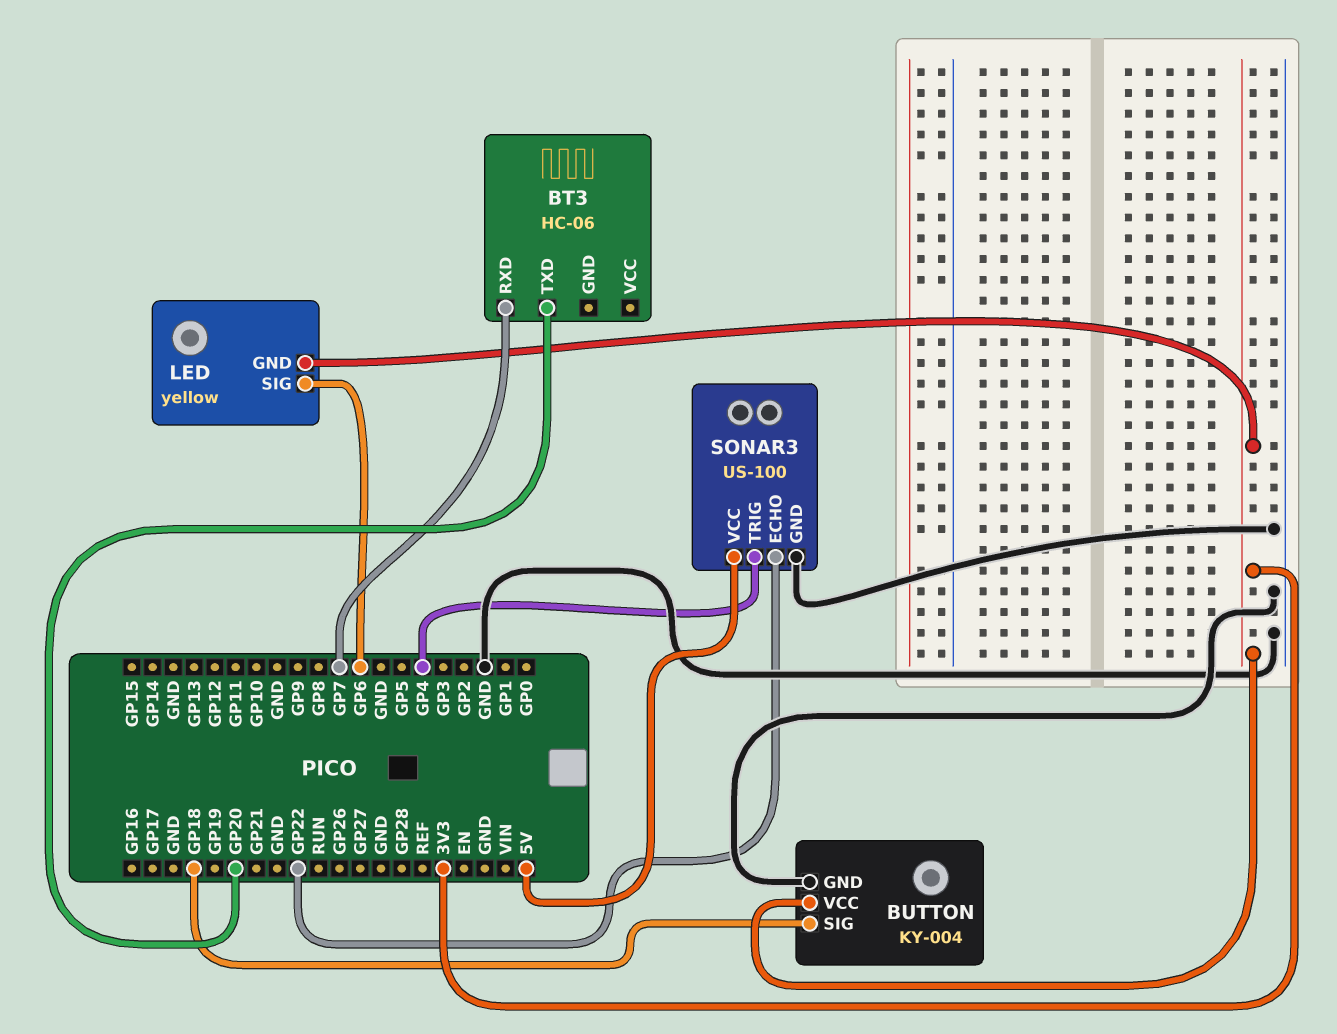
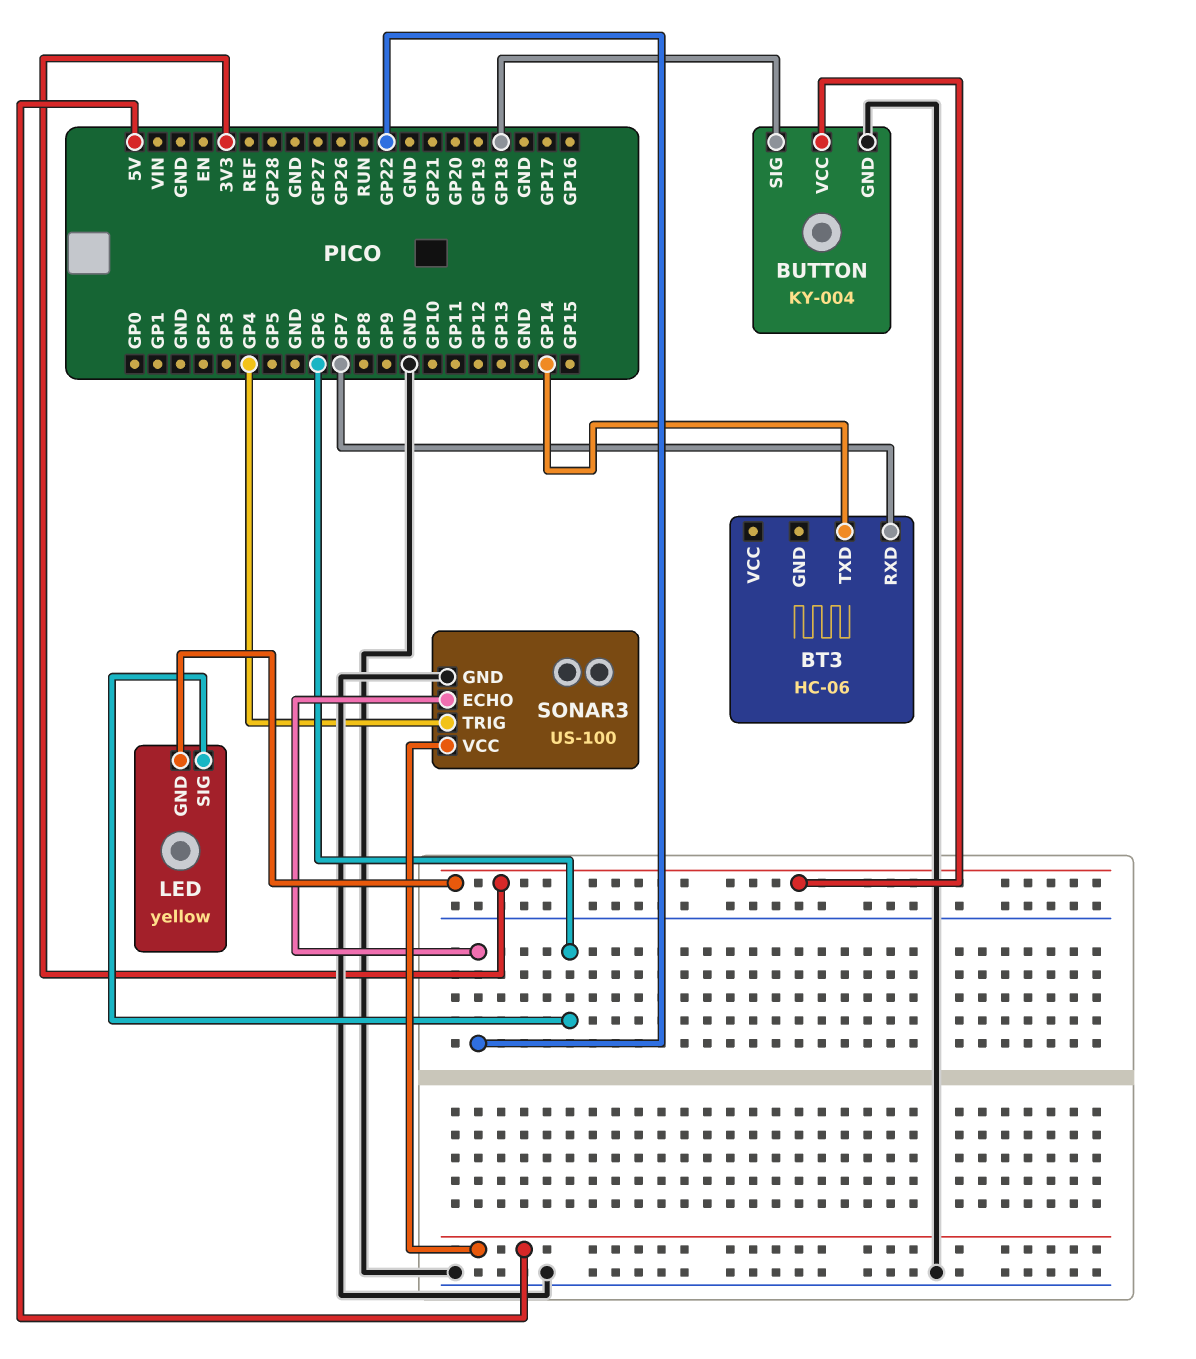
BT3 pin TXD: GP20 -> GP14

